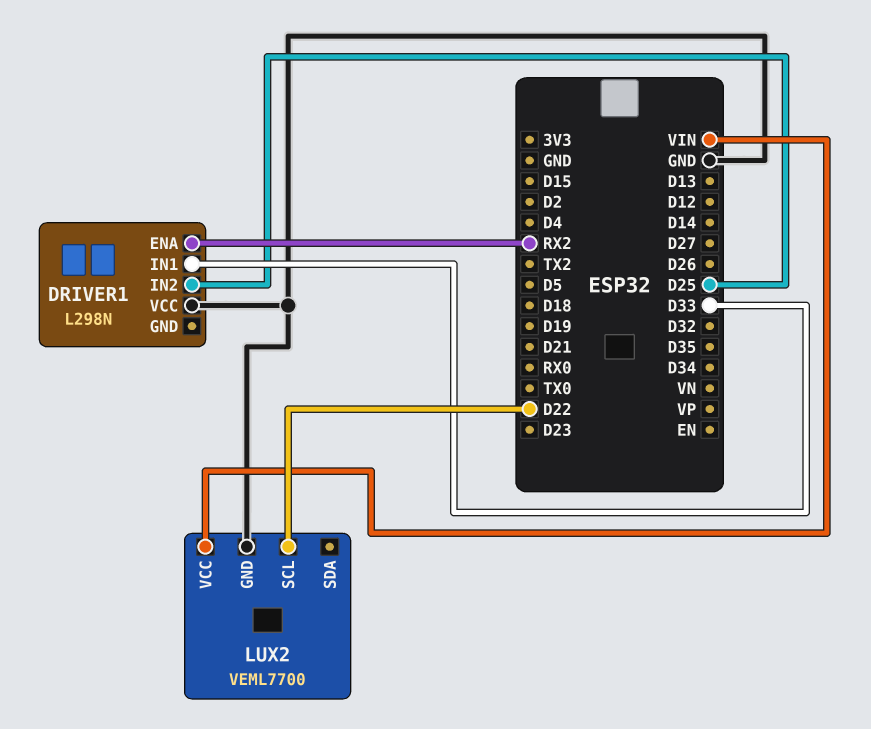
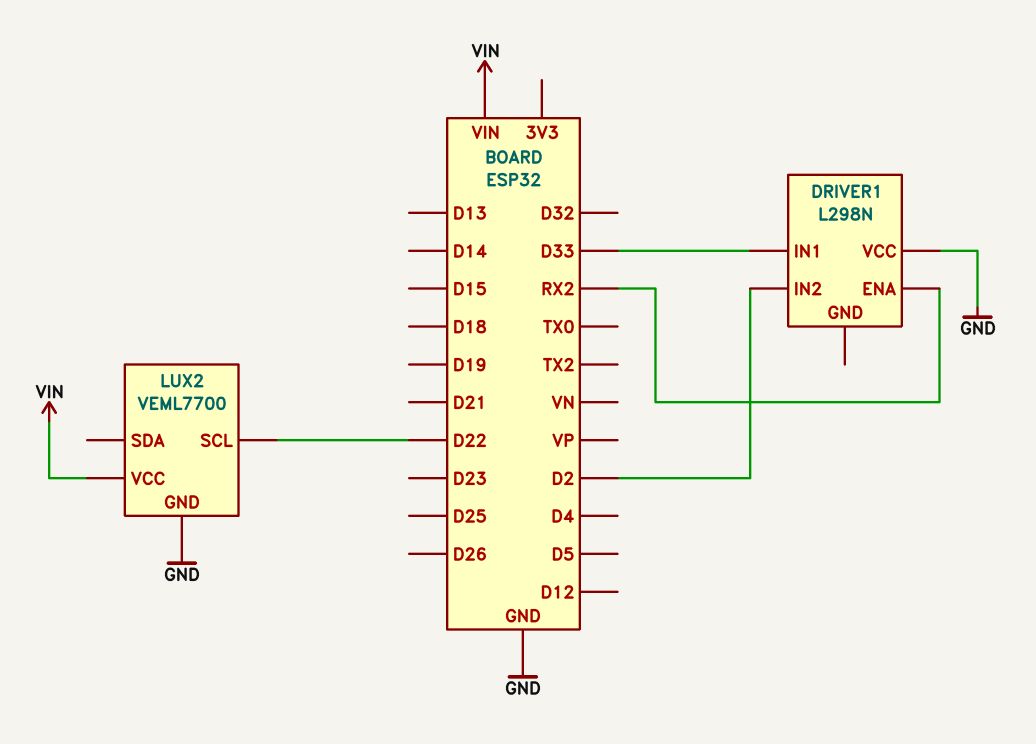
DRIVER1 pin IN2: D25 -> D2

